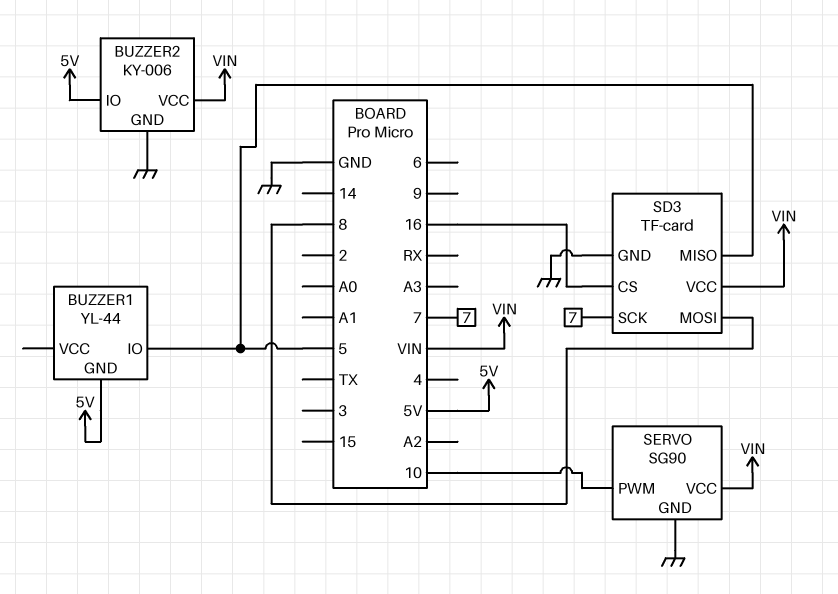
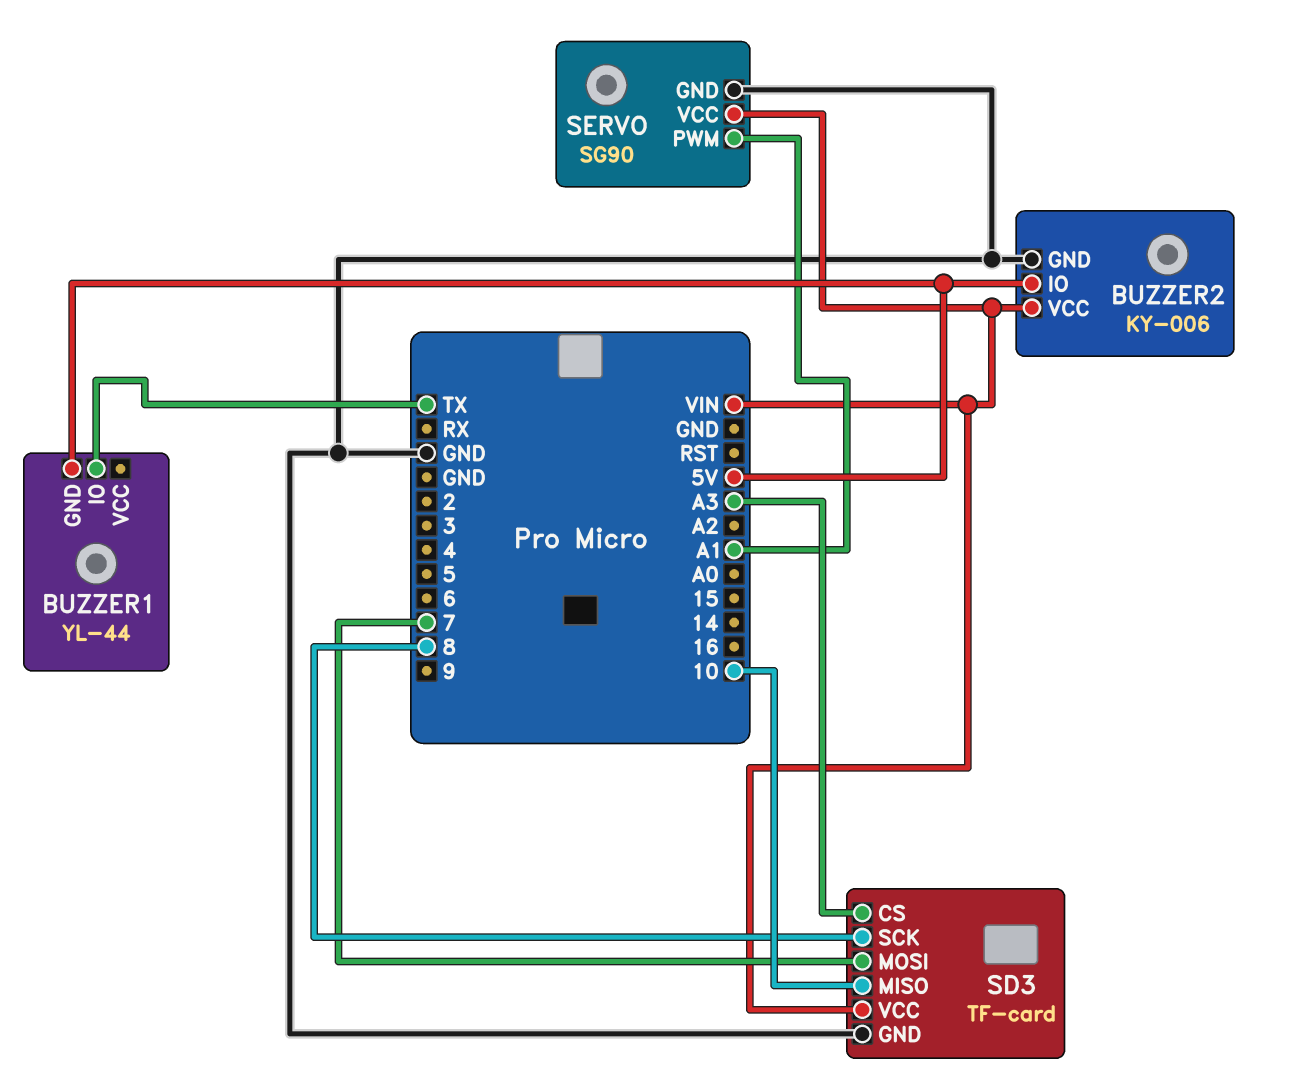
BUZZER1 pin IO: 5 -> TX
SD3 pin CS: 16 -> A3
SD3 pin MISO: 5 -> 10
SD3 pin MOSI: 8 -> 7
SD3 pin SCK: 7 -> 8
SERVO pin PWM: 10 -> A1

